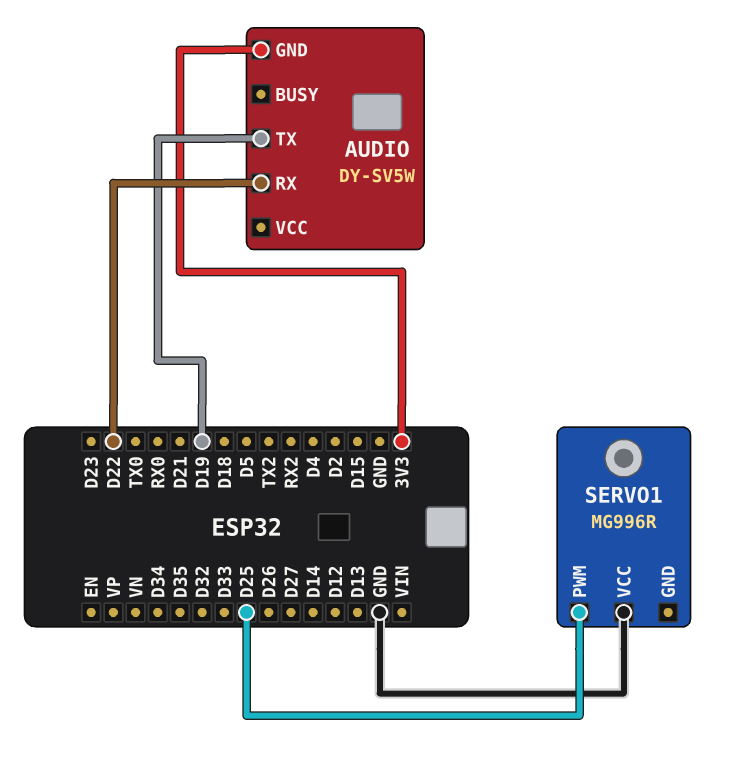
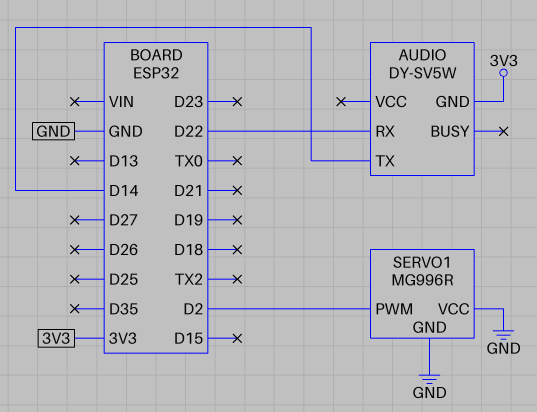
AUDIO pin TX: D19 -> D14
SERVO1 pin GND: none -> GND
SERVO1 pin PWM: D25 -> D2

